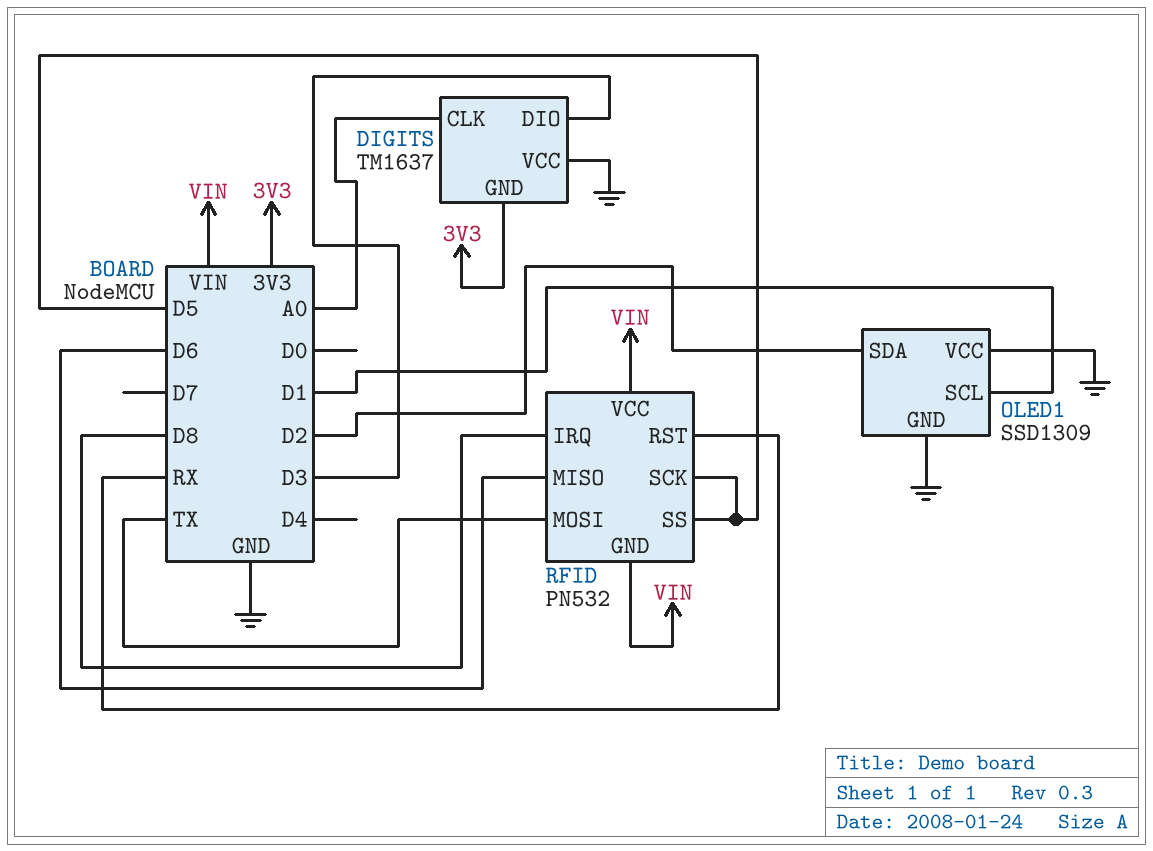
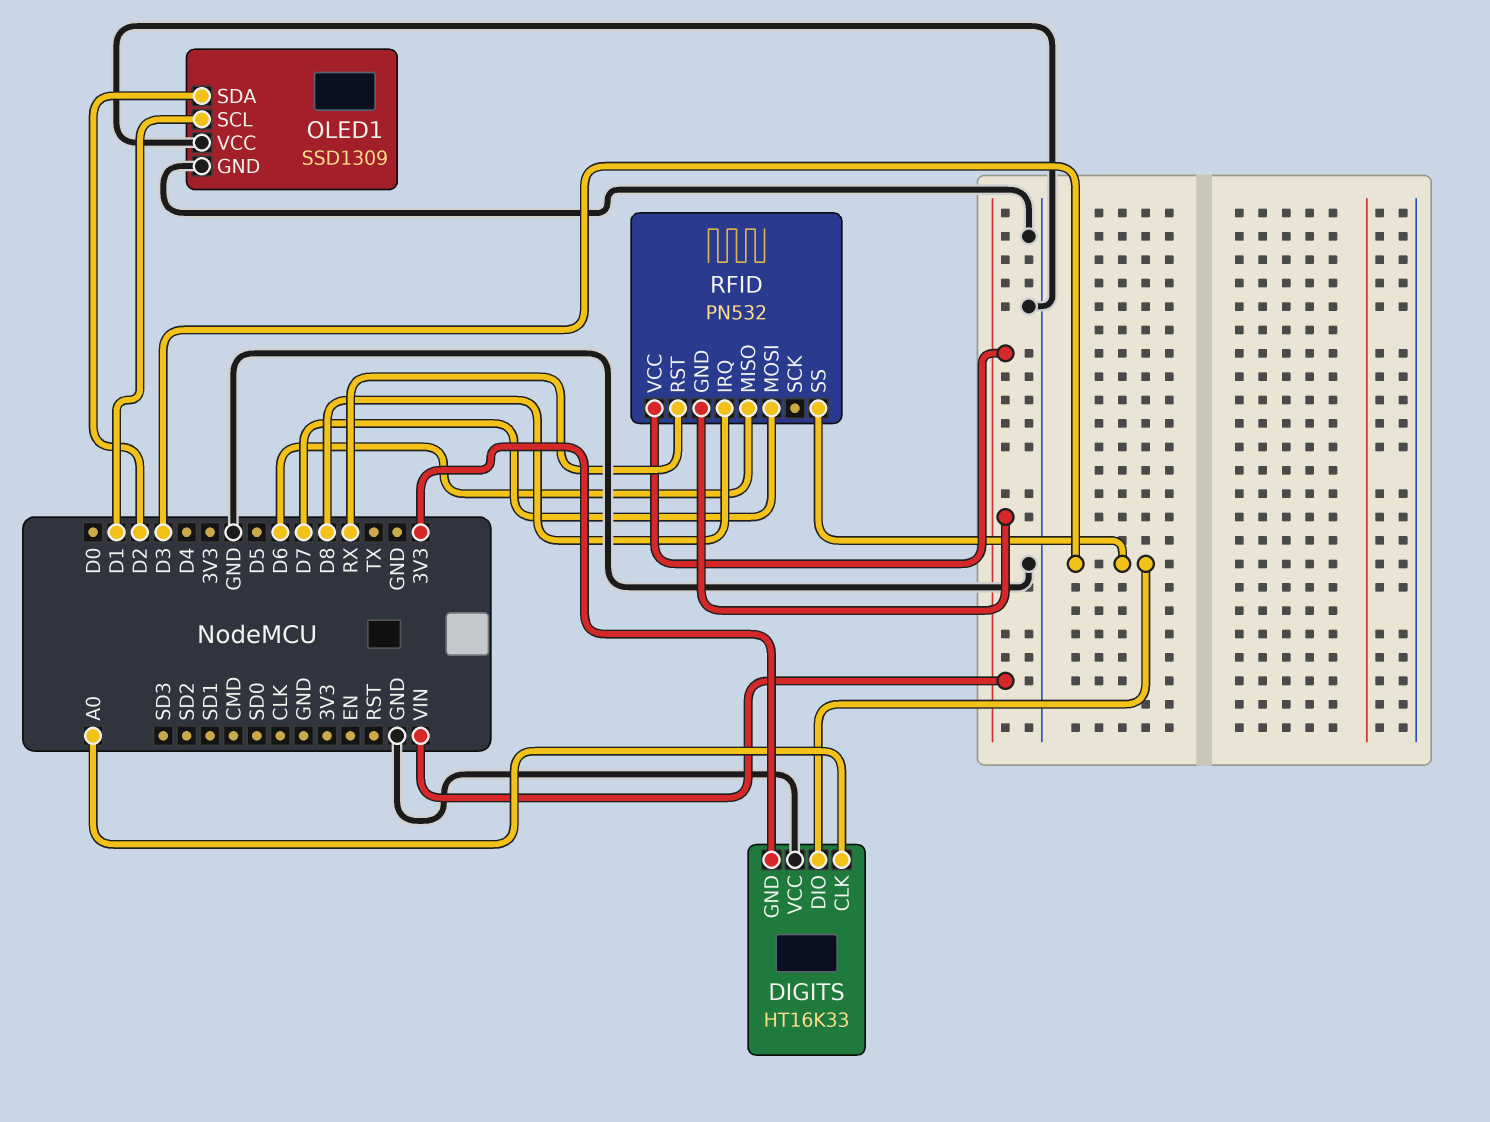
DIGITS: TM1637 -> HT16K33
RFID pin MOSI: TX -> D7
RFID pin SCK: D5 -> none
RFID pin SS: D5 -> D3

